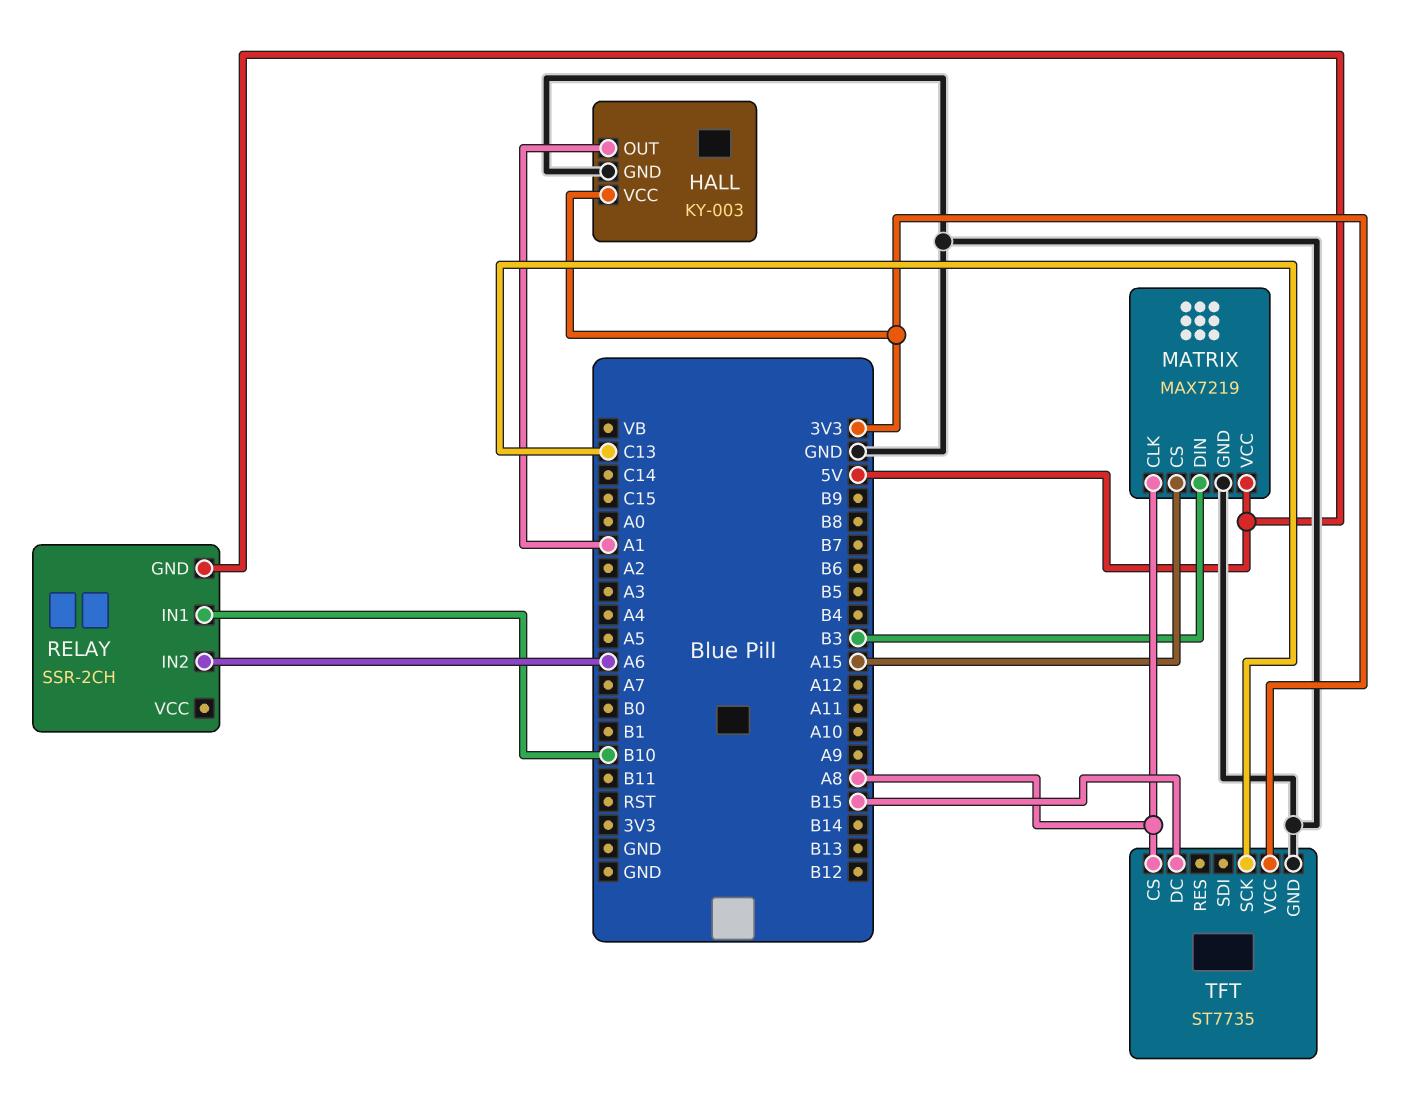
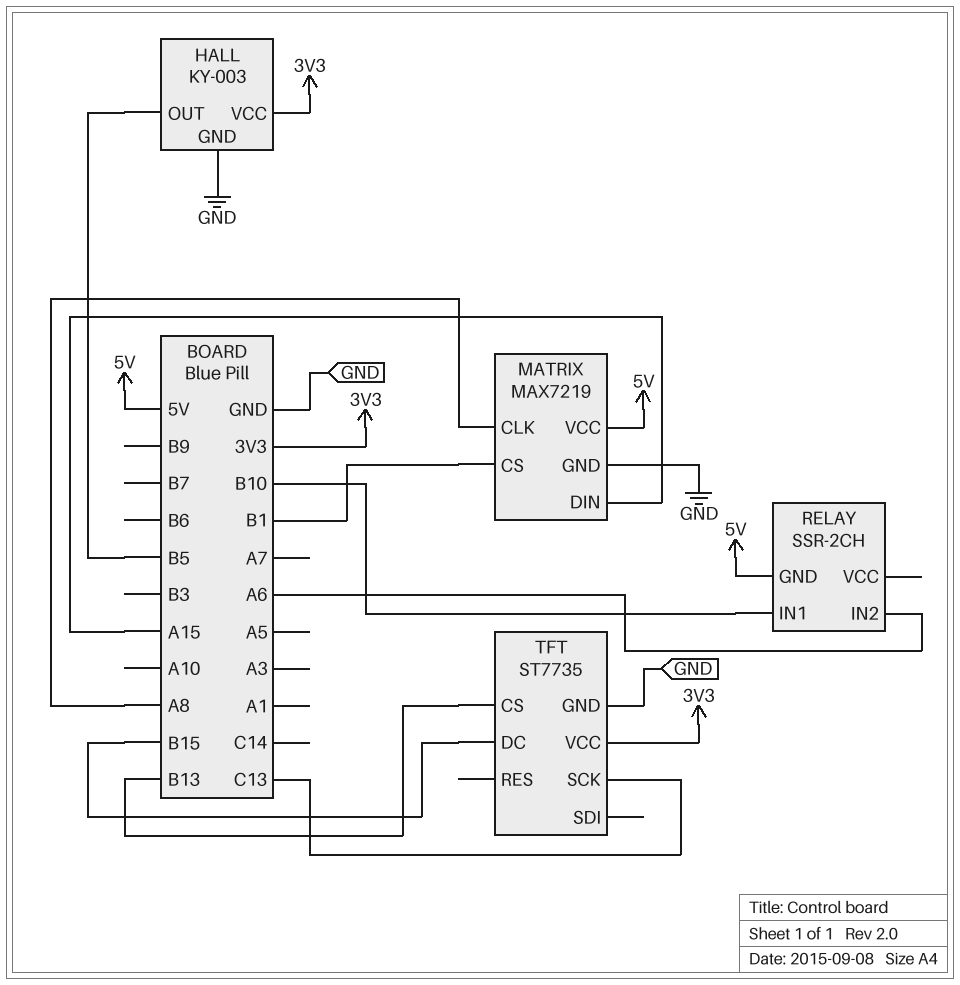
HALL pin OUT: A1 -> B5
MATRIX pin CS: A15 -> B1
MATRIX pin DIN: B3 -> A15
TFT pin CS: A8 -> B13

